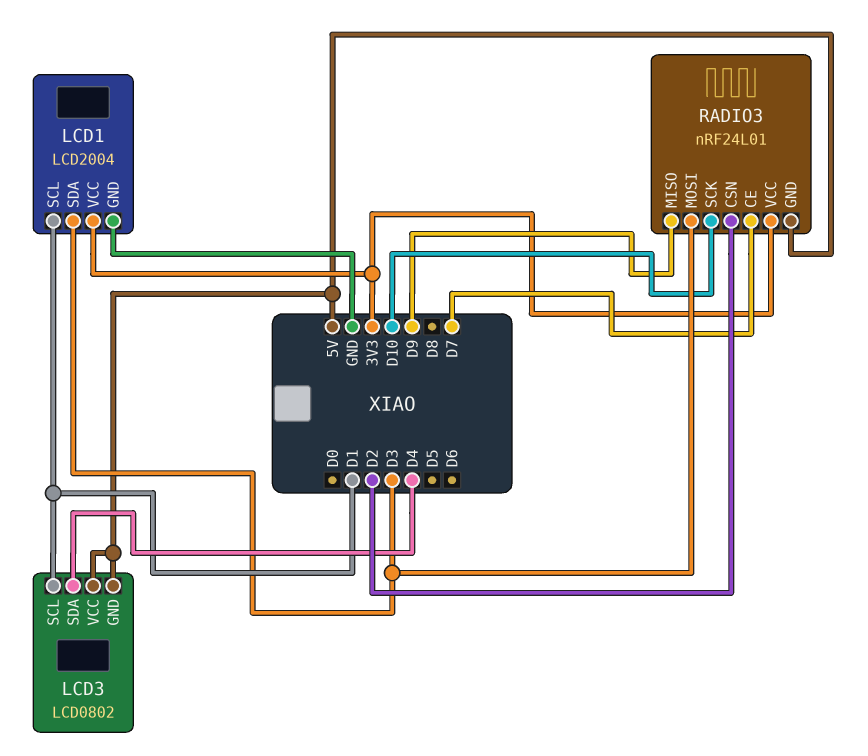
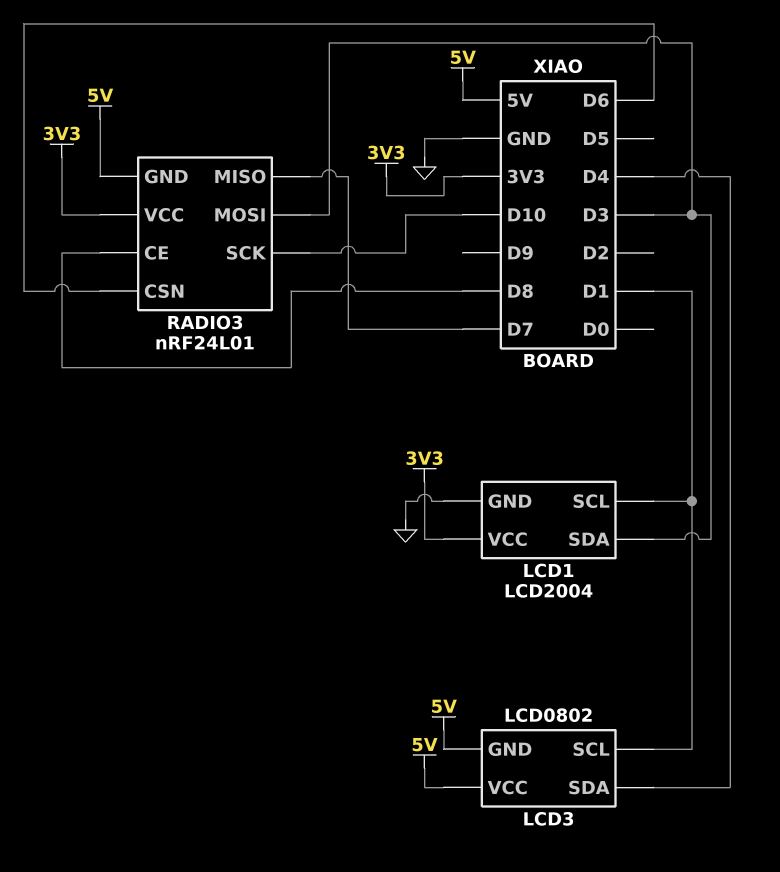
RADIO3 pin CE: D7 -> D8
RADIO3 pin CSN: D2 -> D6
RADIO3 pin MISO: D9 -> D7

